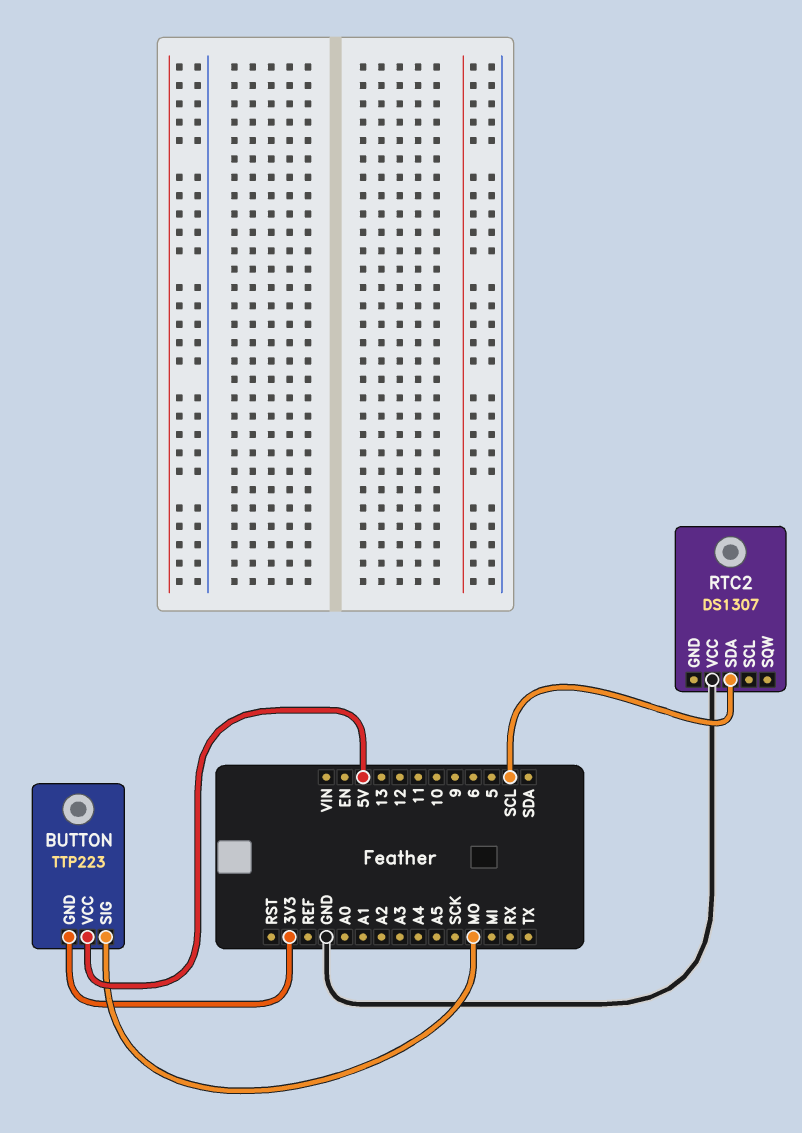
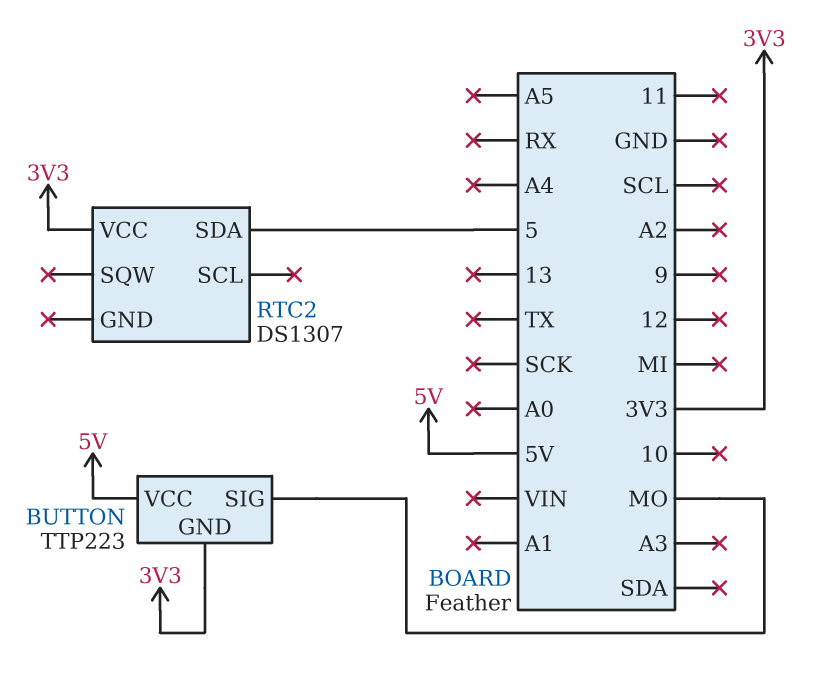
RTC2 pin SDA: SCL -> 5
RTC2 pin VCC: GND -> 3V3

